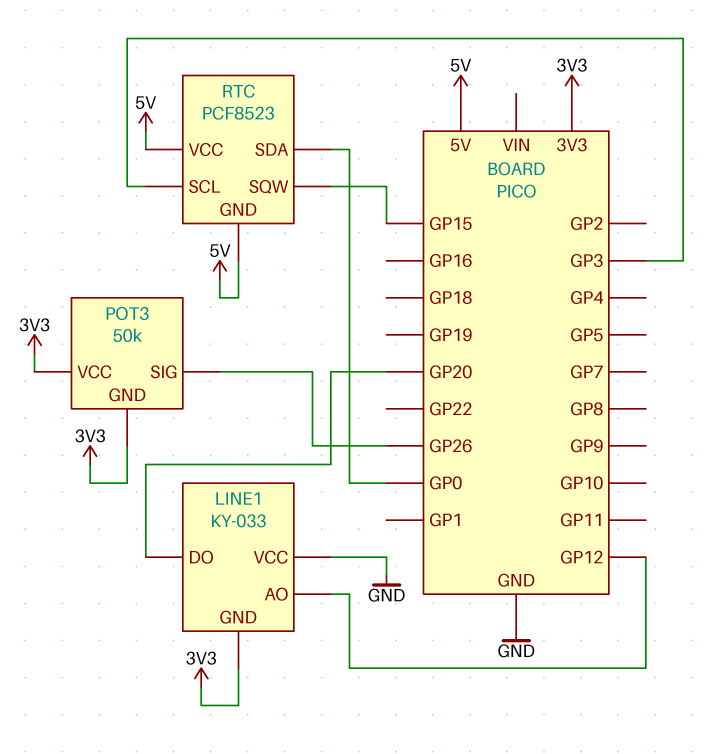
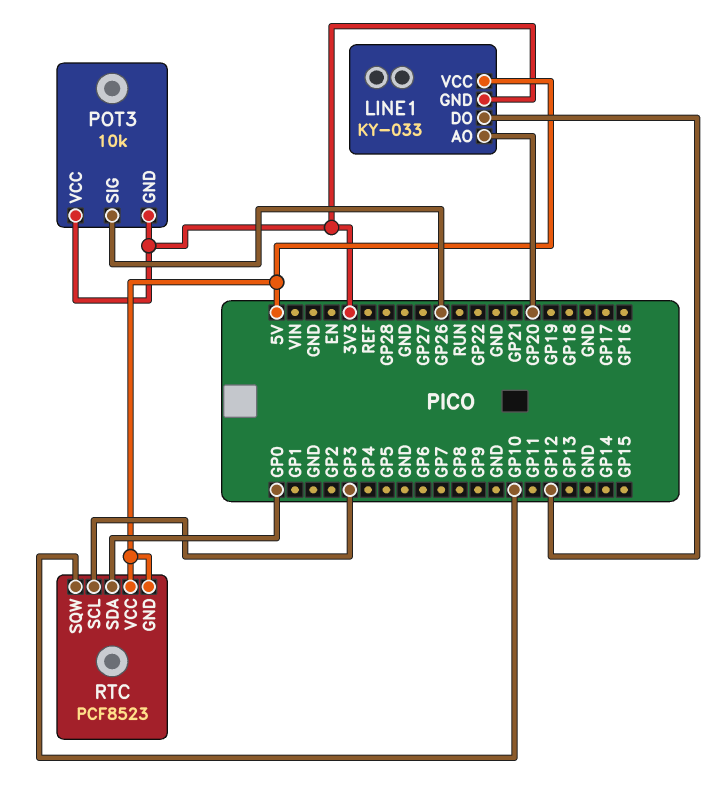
LINE1 pin AO: GP12 -> GP20
LINE1 pin DO: GP20 -> GP12
LINE1 pin VCC: GND -> 5V
POT3: 50k -> 10k
RTC pin SQW: GP15 -> GP10

